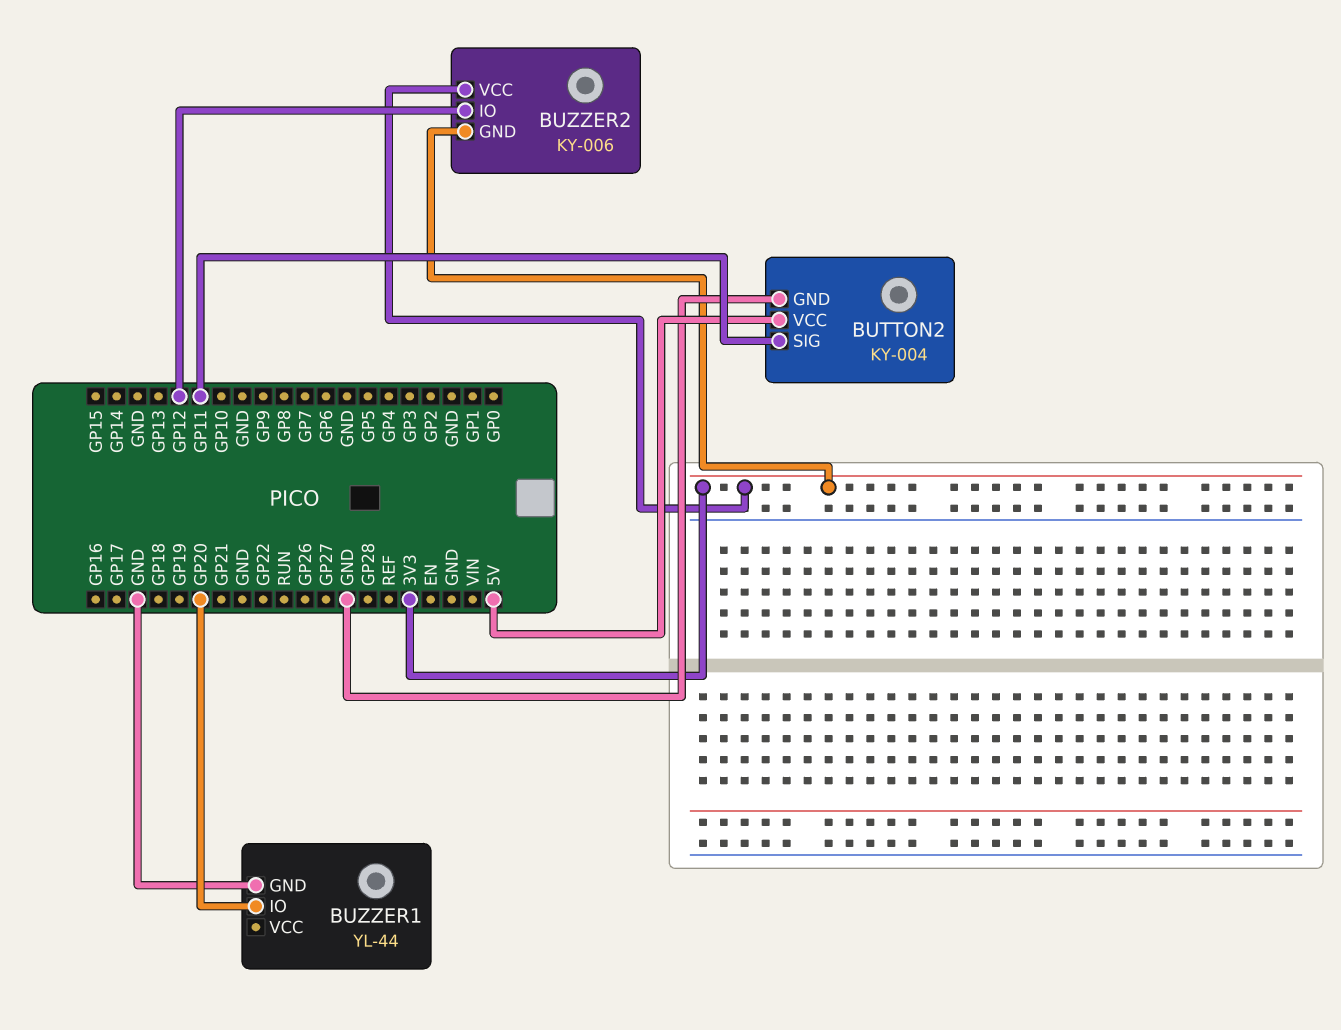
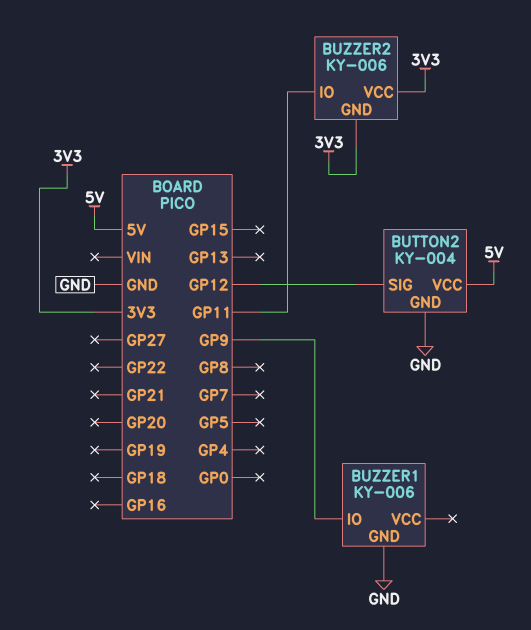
BUTTON2 pin SIG: GP11 -> GP12
BUZZER1: YL-44 -> KY-006
BUZZER1 pin IO: GP20 -> GP9
BUZZER2 pin IO: GP12 -> GP11

